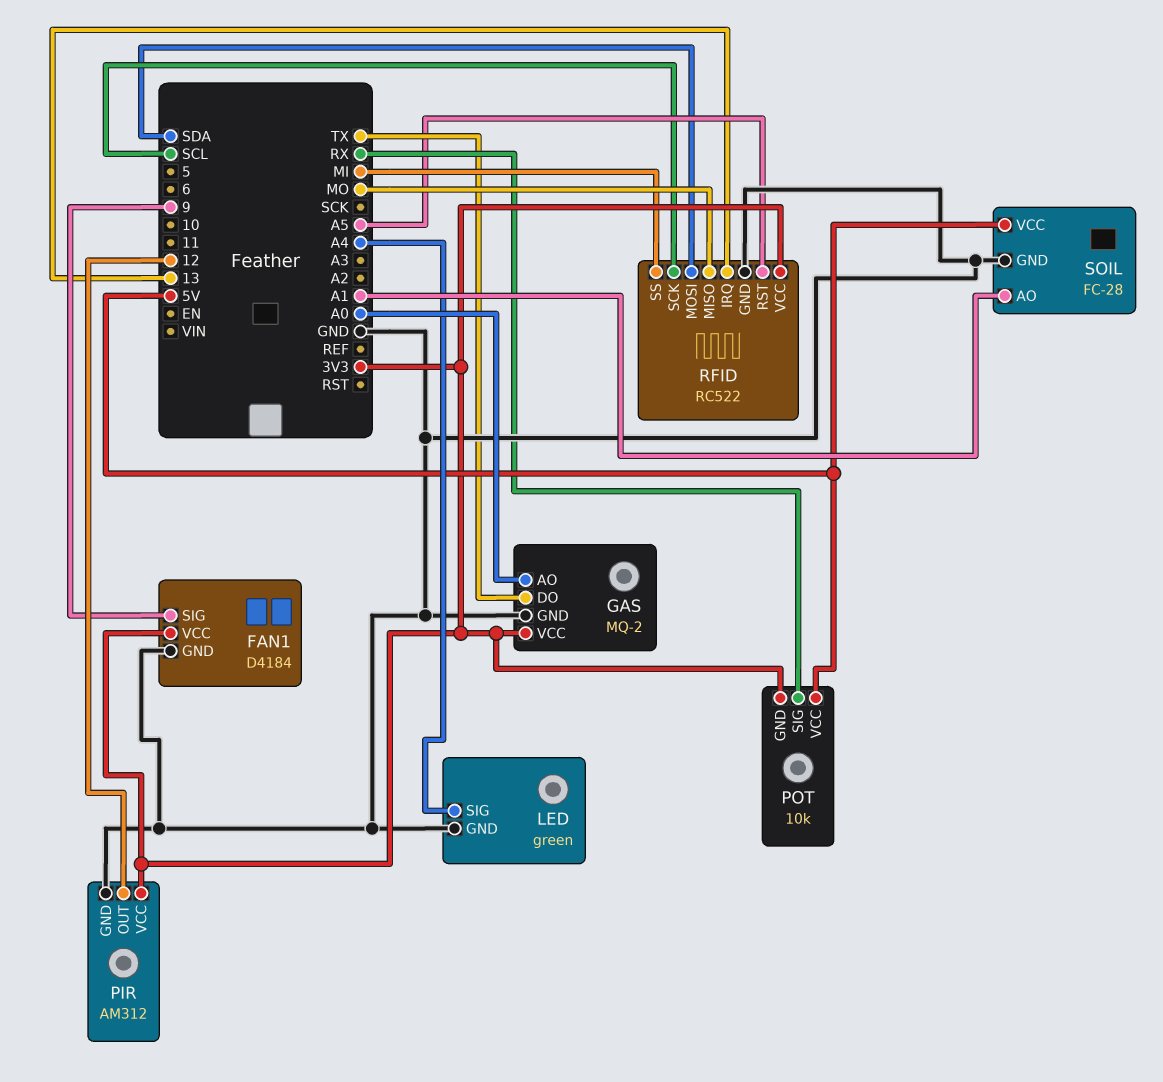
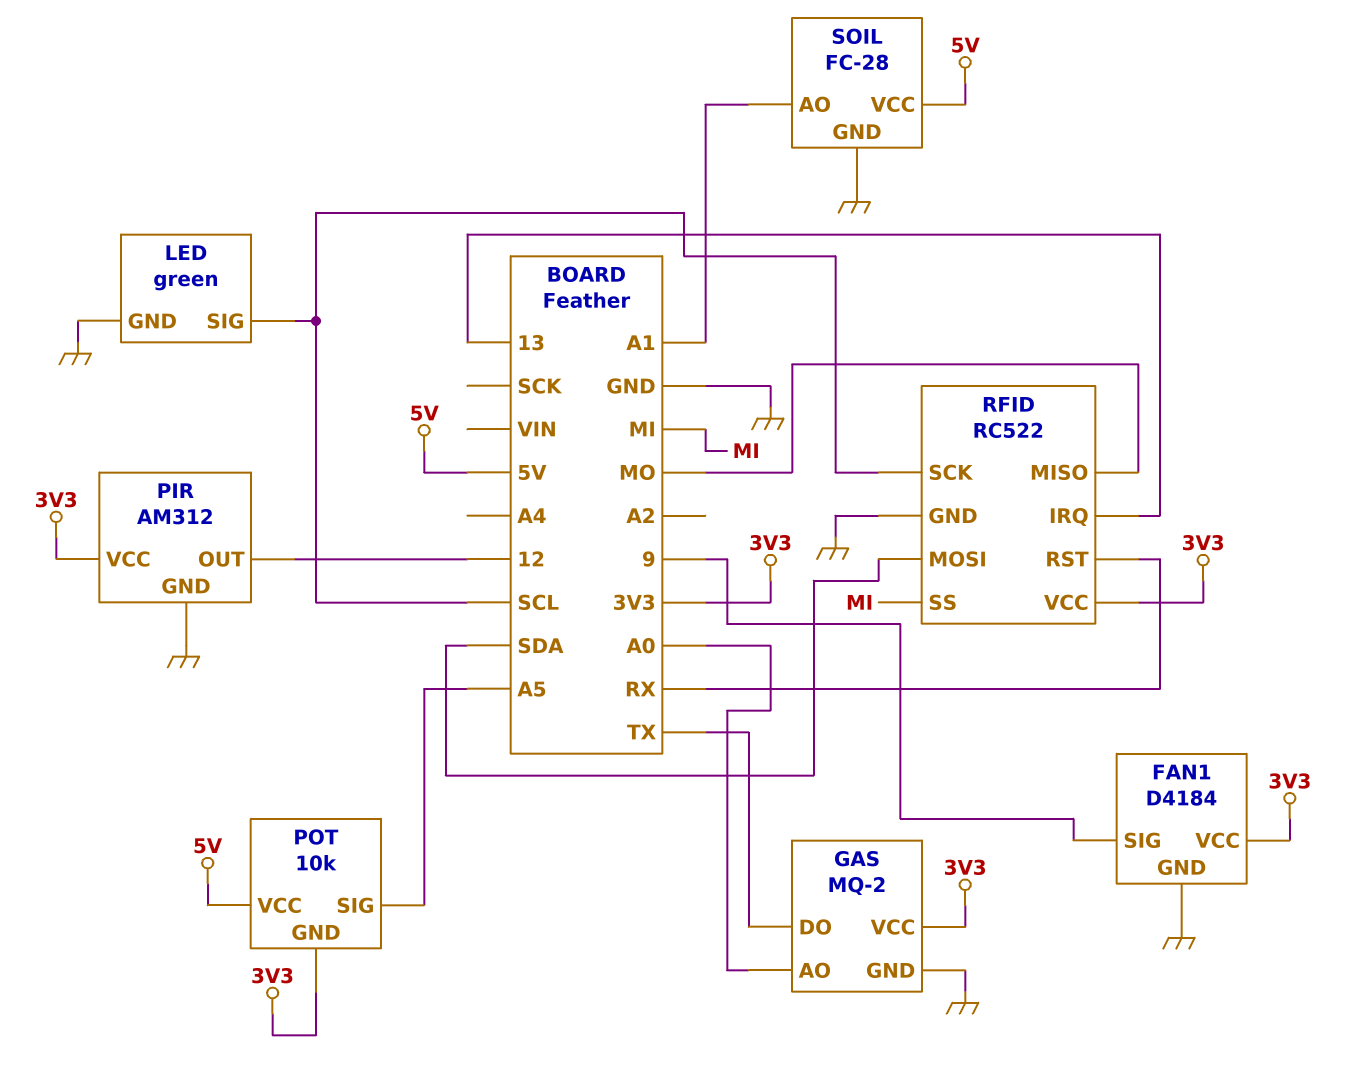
LED pin SIG: A4 -> SCL
POT pin SIG: RX -> A5
RFID pin RST: A5 -> RX

